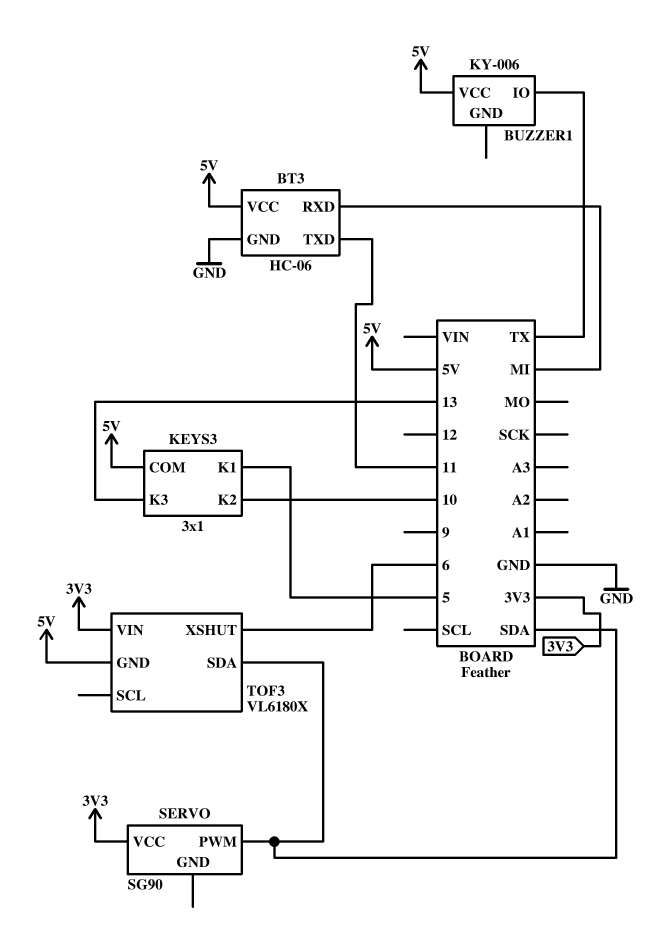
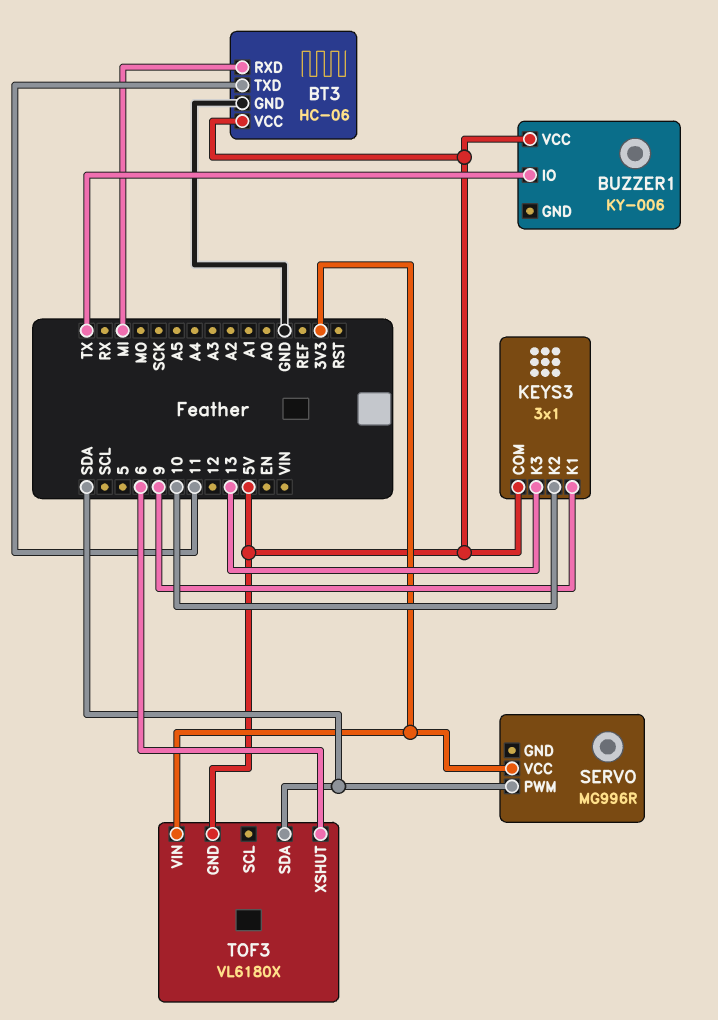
KEYS3 pin K1: 5 -> 9
SERVO: SG90 -> MG996R

